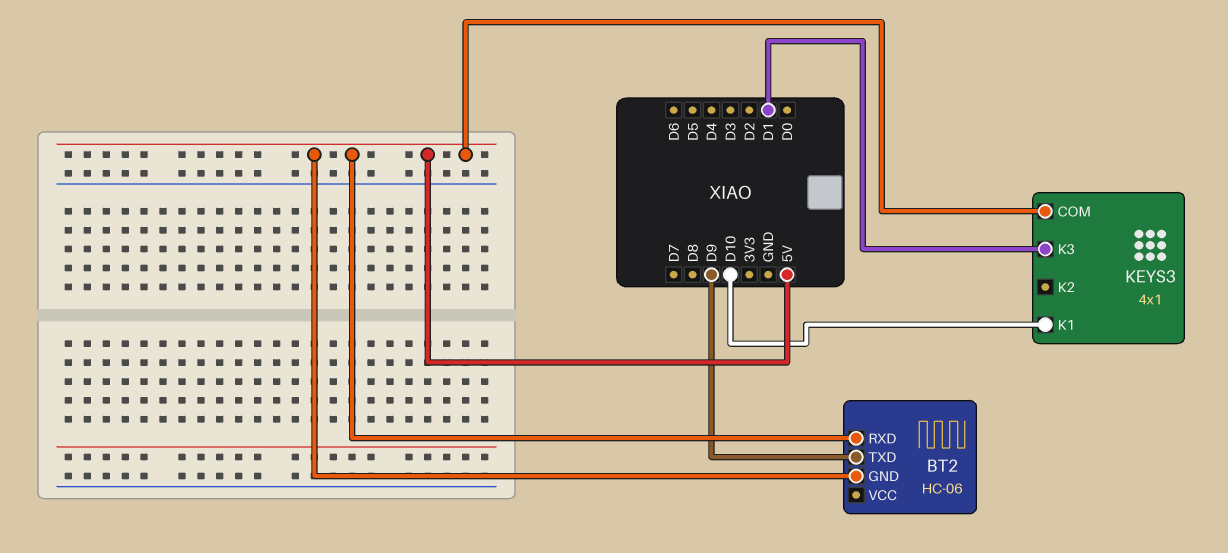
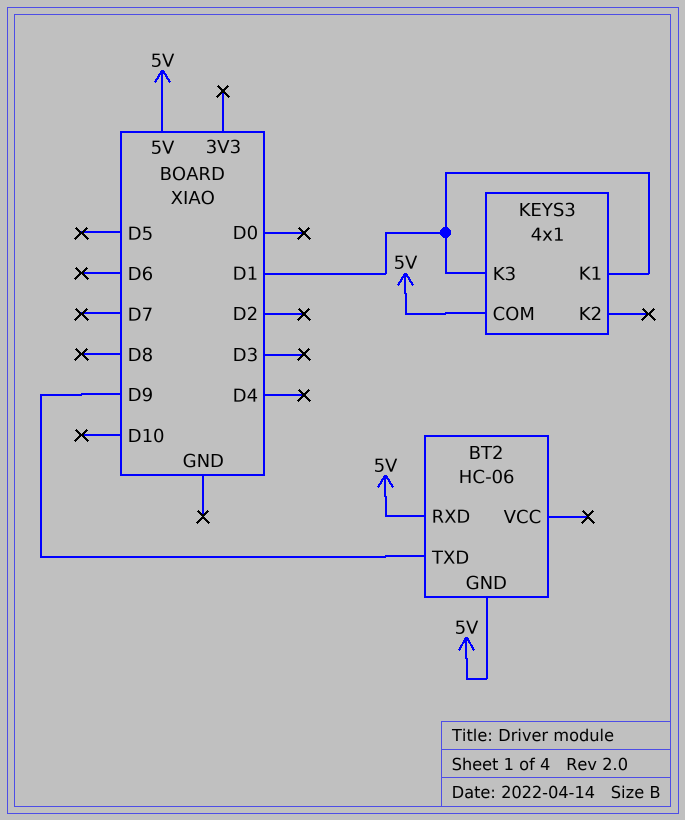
KEYS3 pin K1: D10 -> D1

